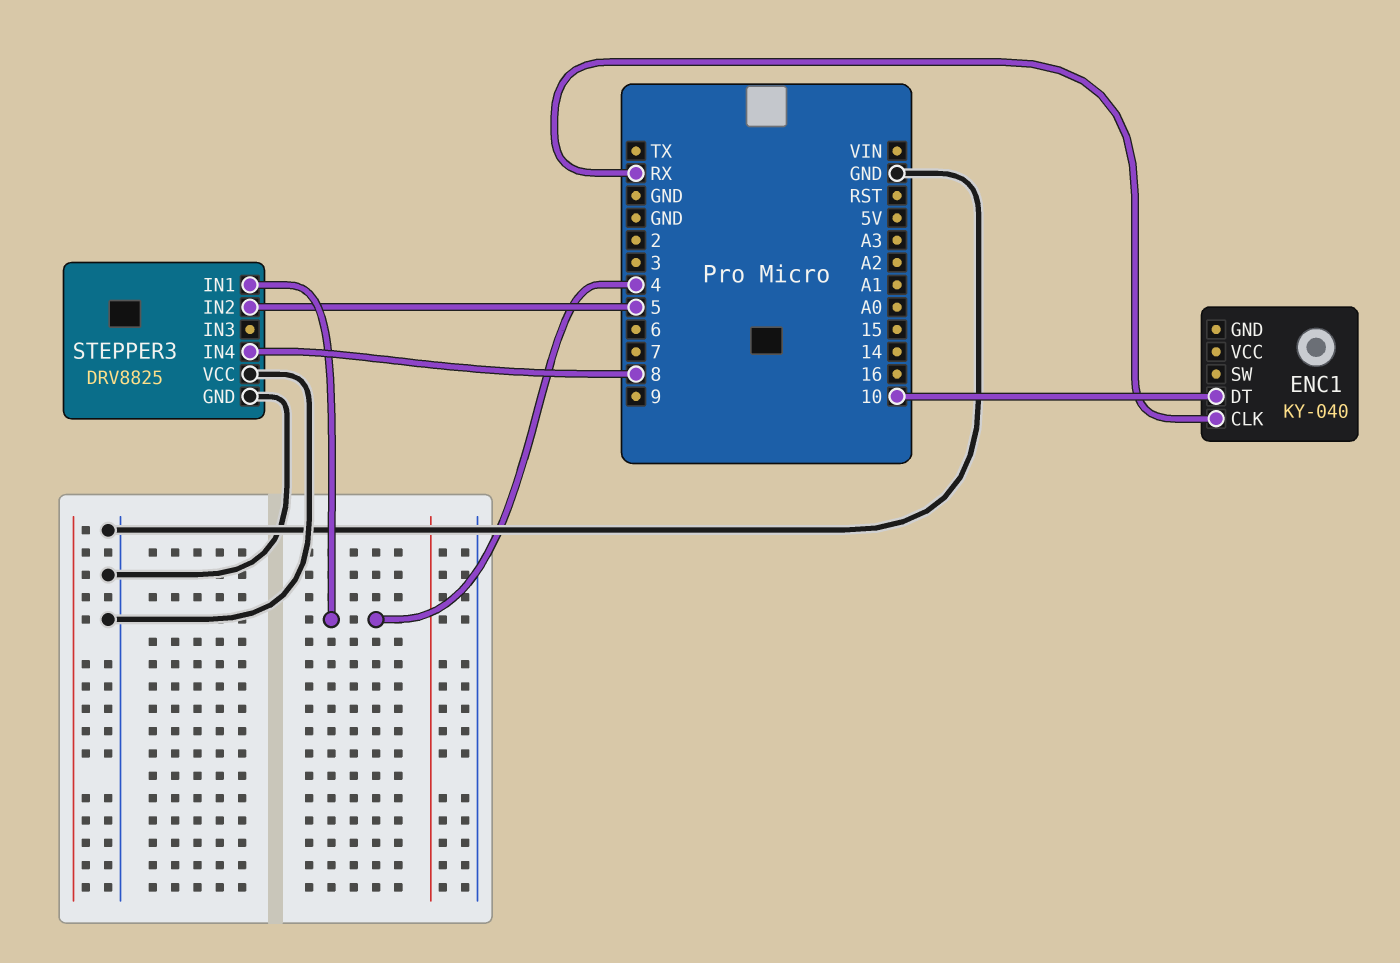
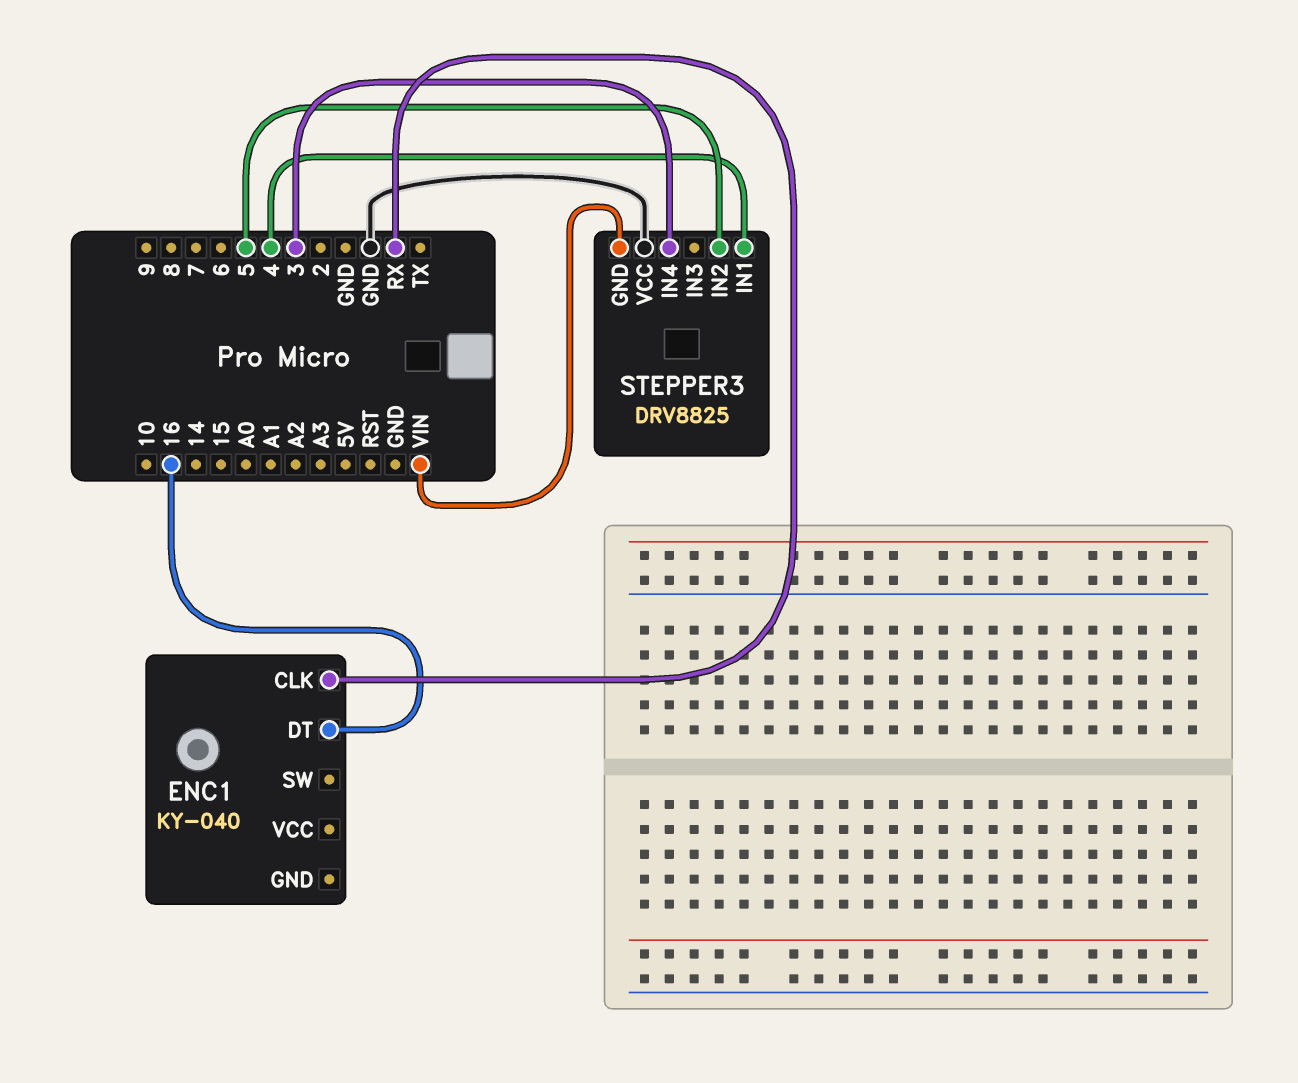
ENC1 pin DT: 10 -> 16
STEPPER3 pin GND: GND -> VIN
STEPPER3 pin IN4: 8 -> 3

